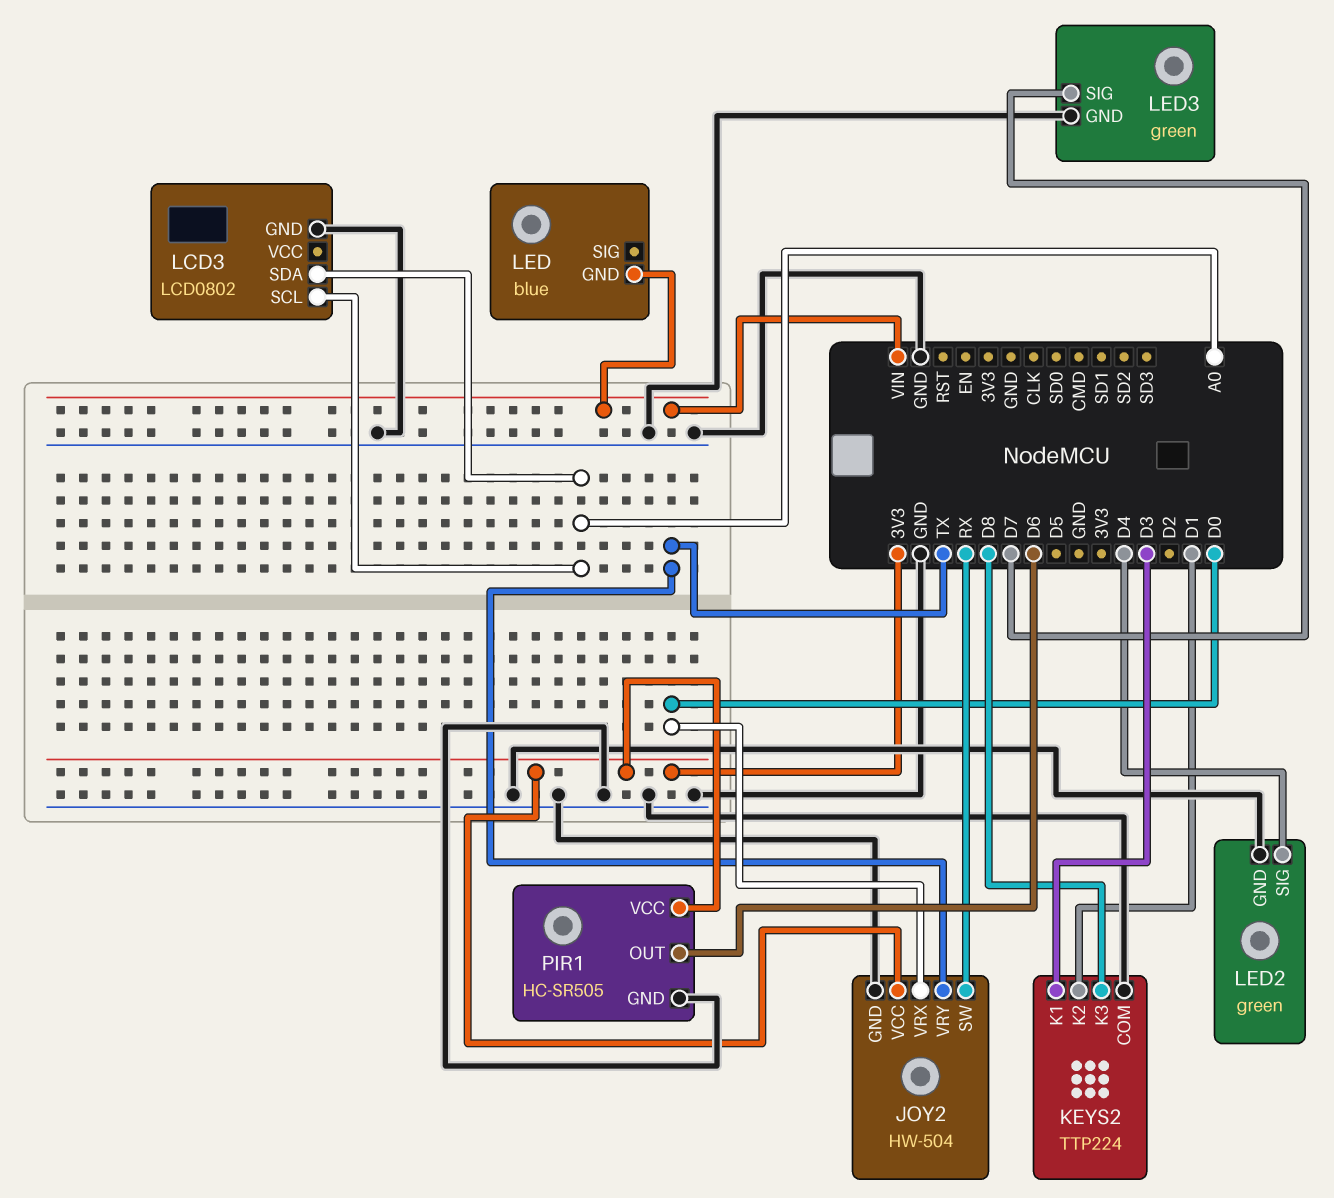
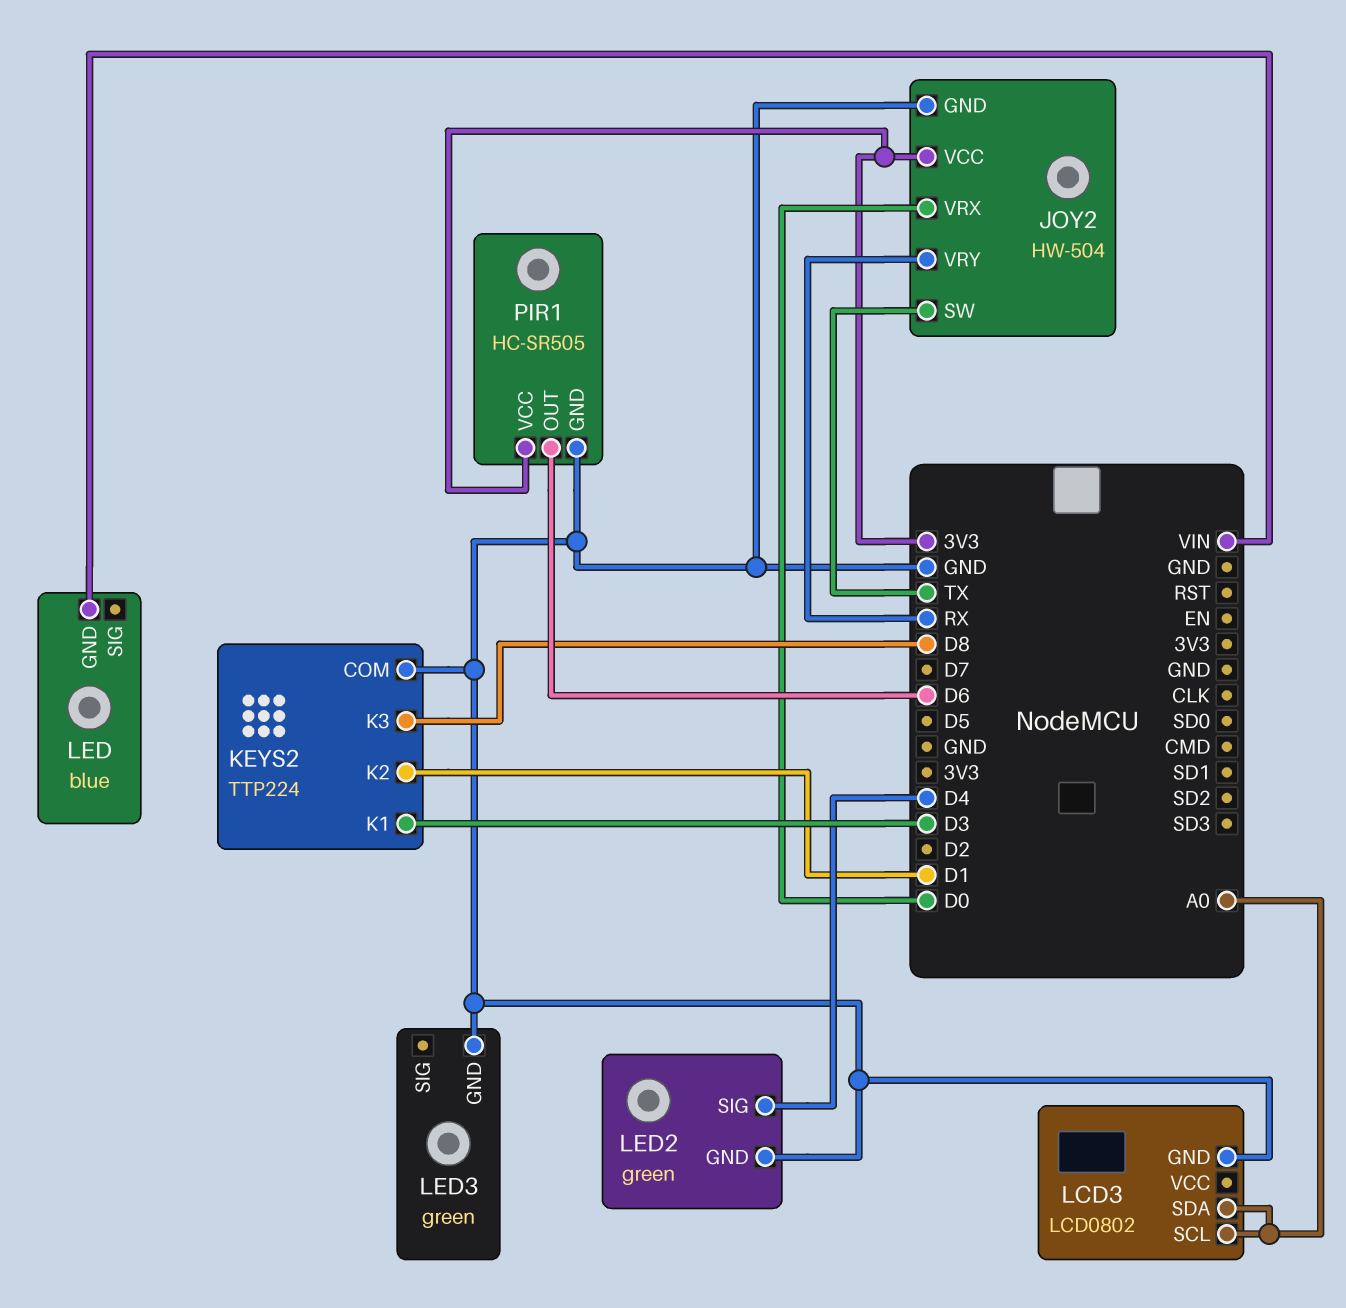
JOY2 pin SW: RX -> TX
JOY2 pin VRY: TX -> RX
LED3 pin SIG: D7 -> none

